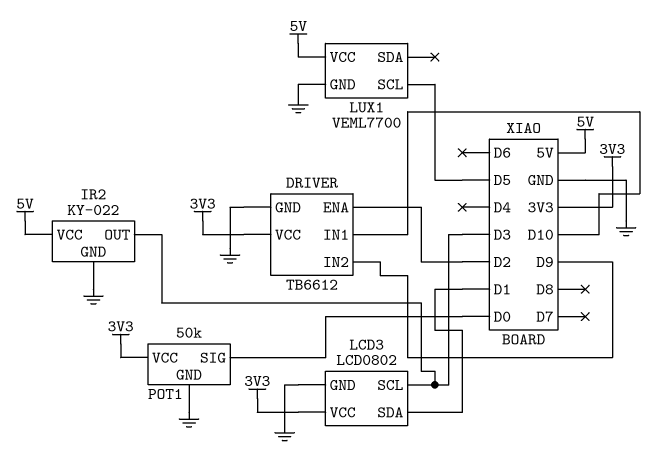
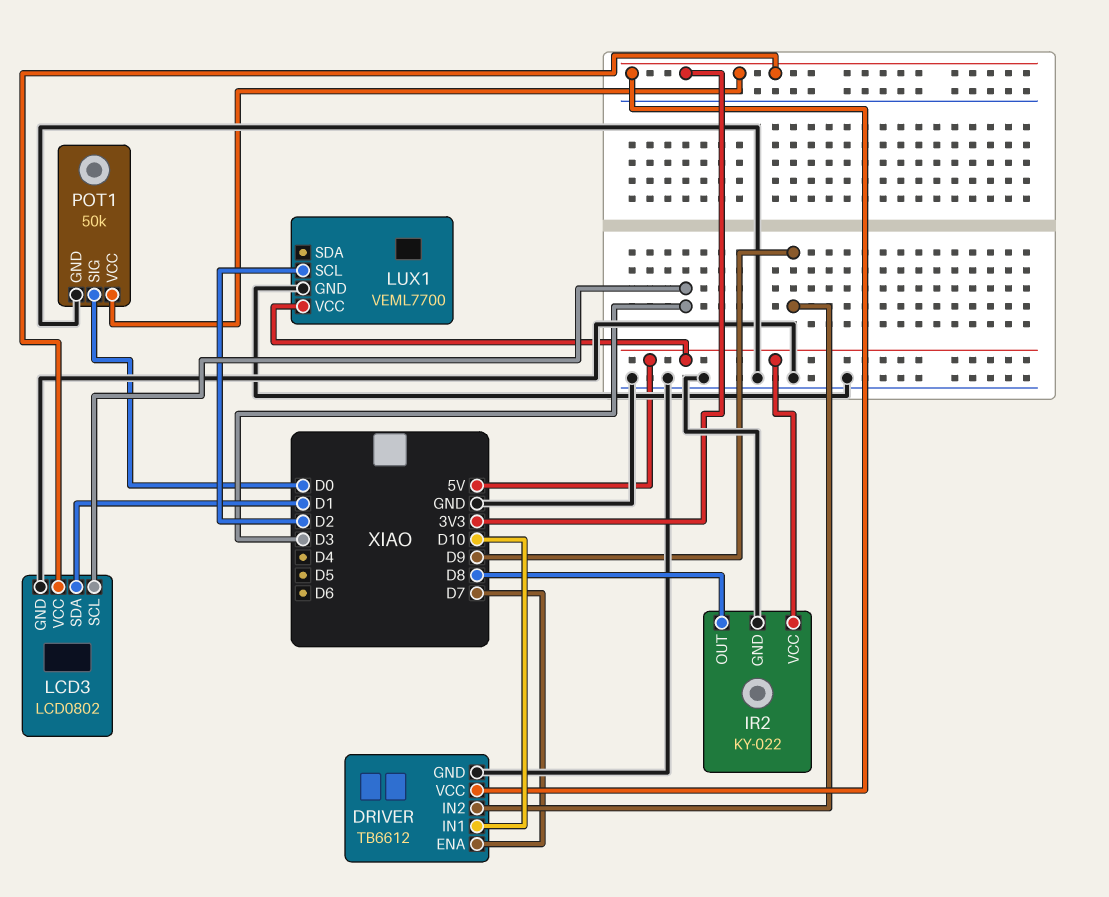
DRIVER pin ENA: D2 -> D7
IR2 pin OUT: D3 -> D8
LUX1 pin SCL: D5 -> D2

